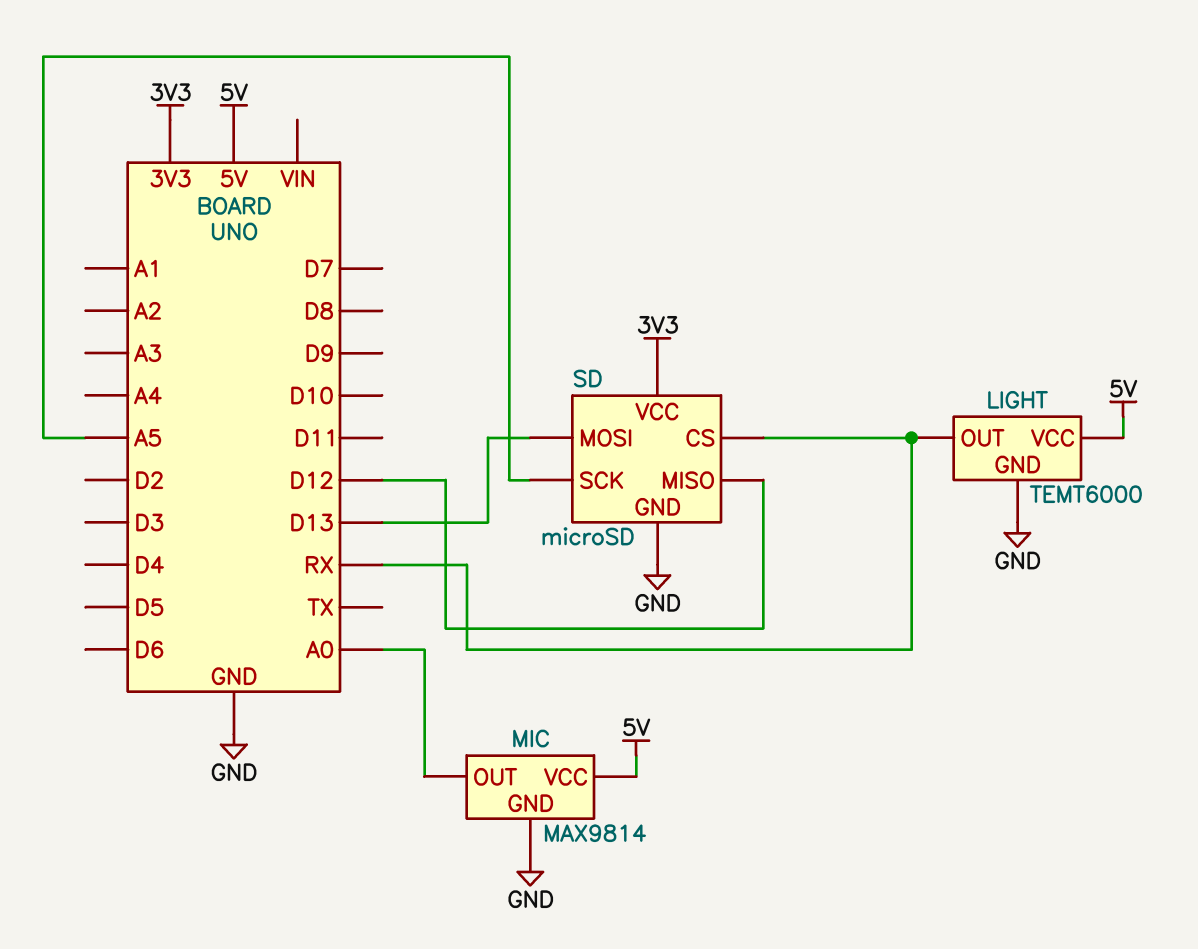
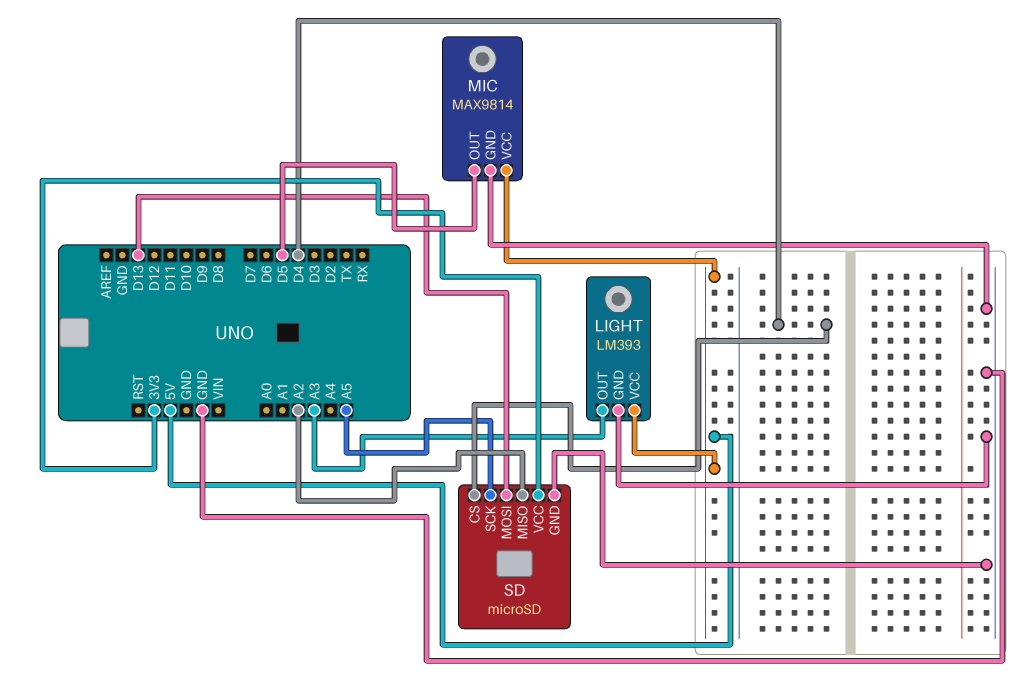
LIGHT: TEMT6000 -> LM393
LIGHT pin OUT: RX -> A3
MIC pin OUT: A0 -> D5
SD pin CS: RX -> D4
SD pin MISO: D12 -> A2

